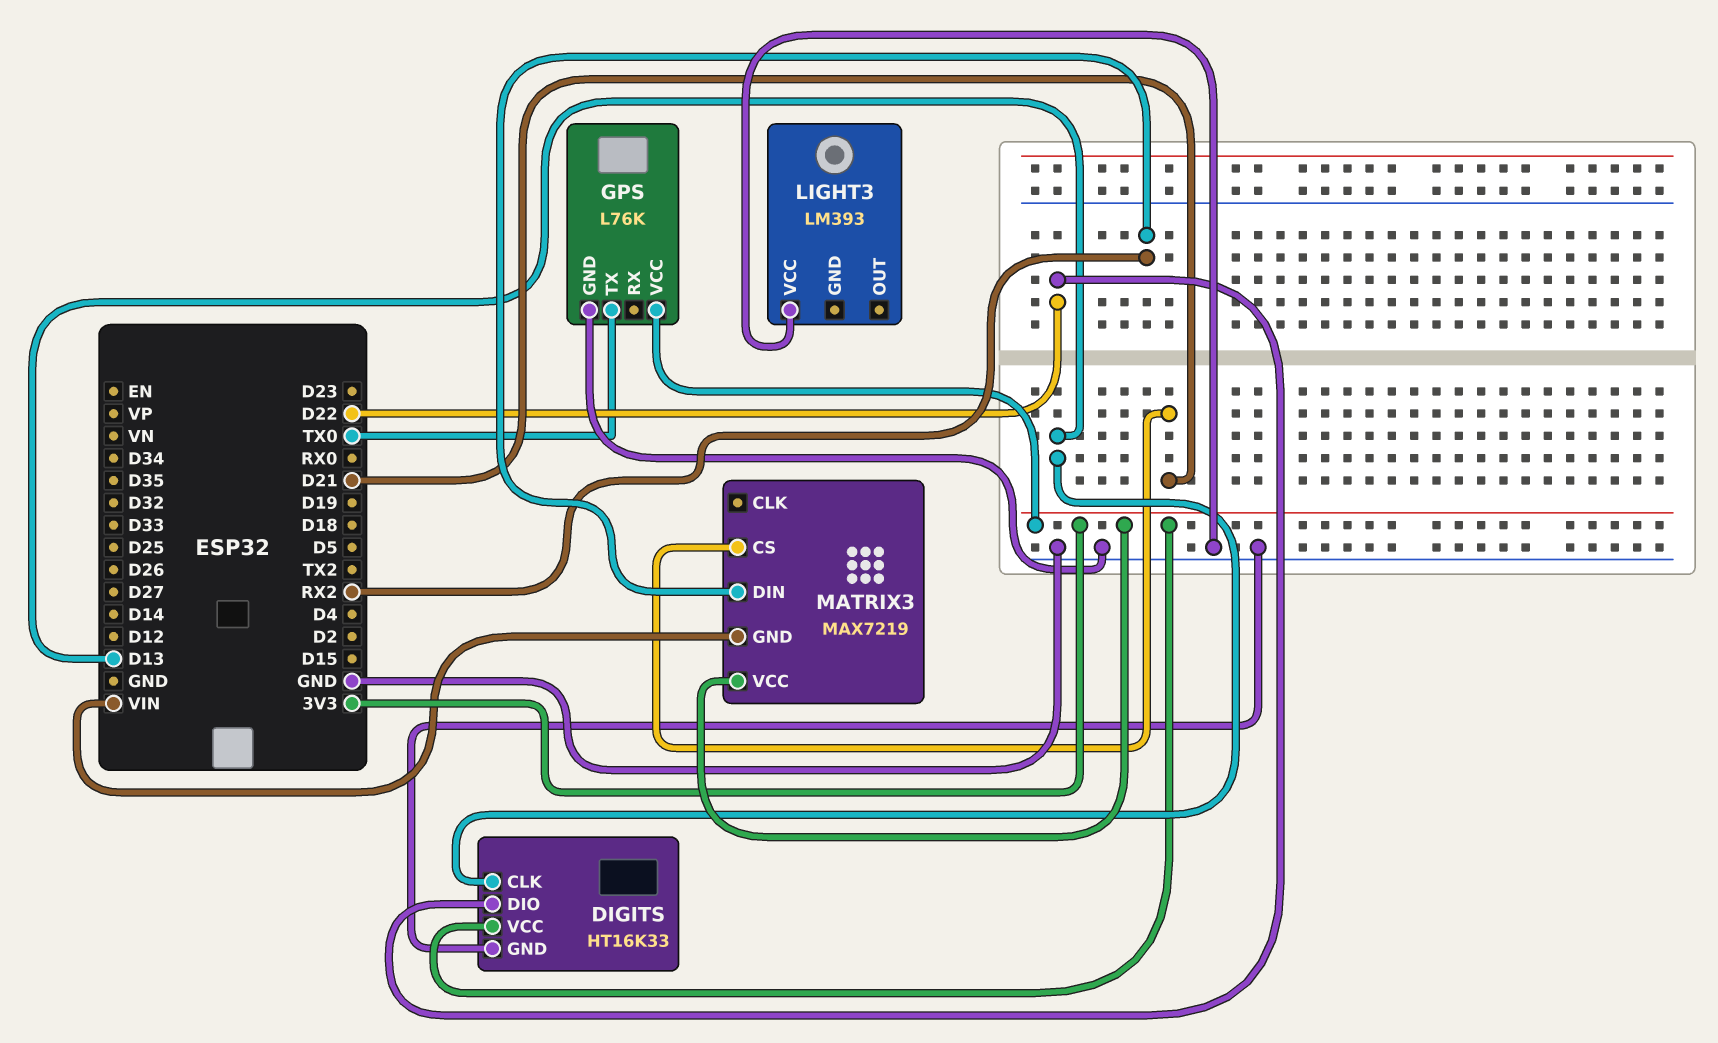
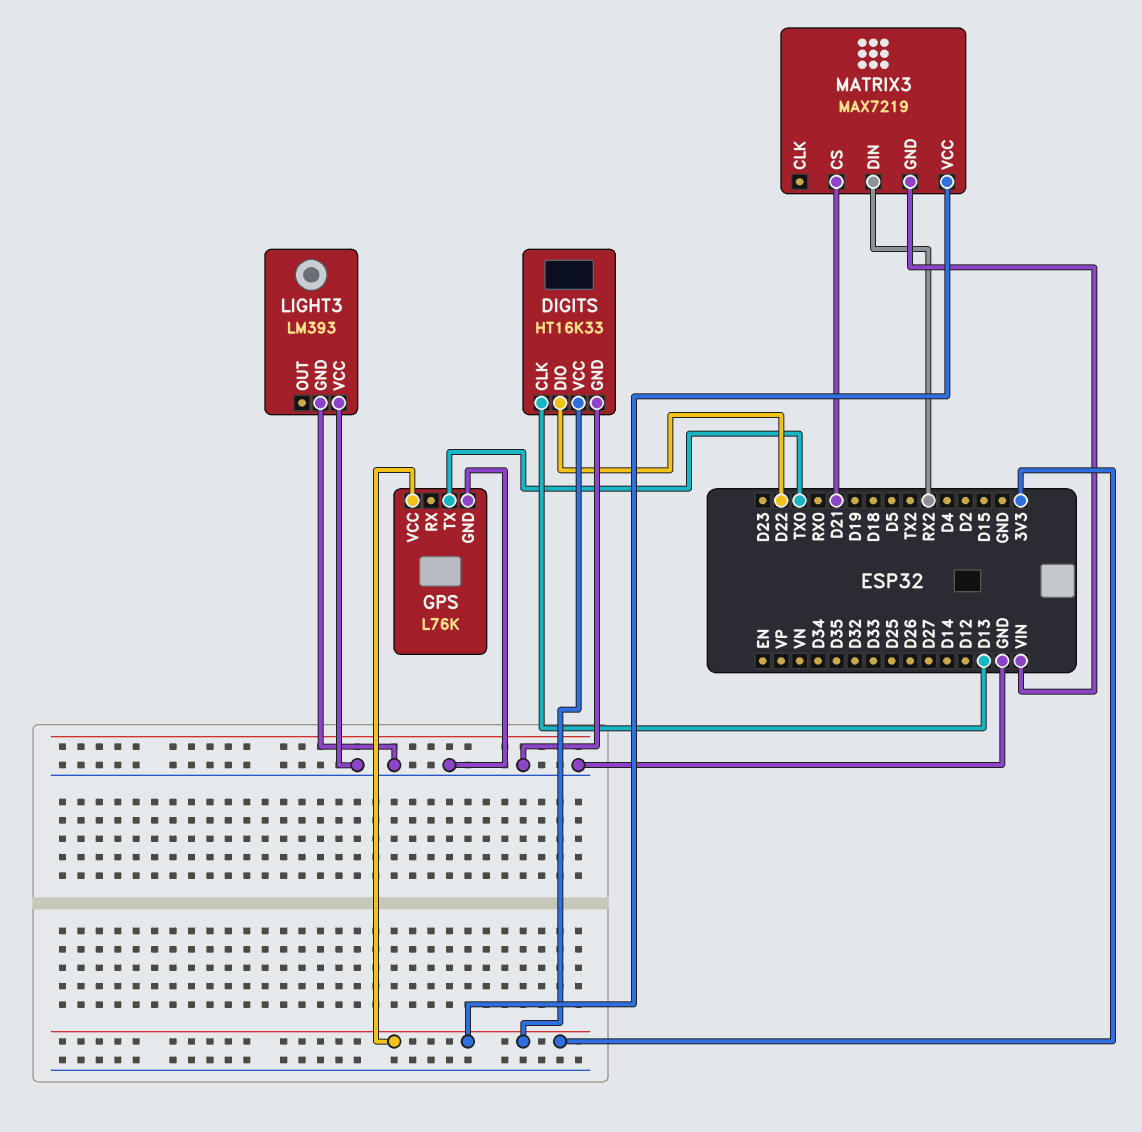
LIGHT3 pin GND: none -> GND

